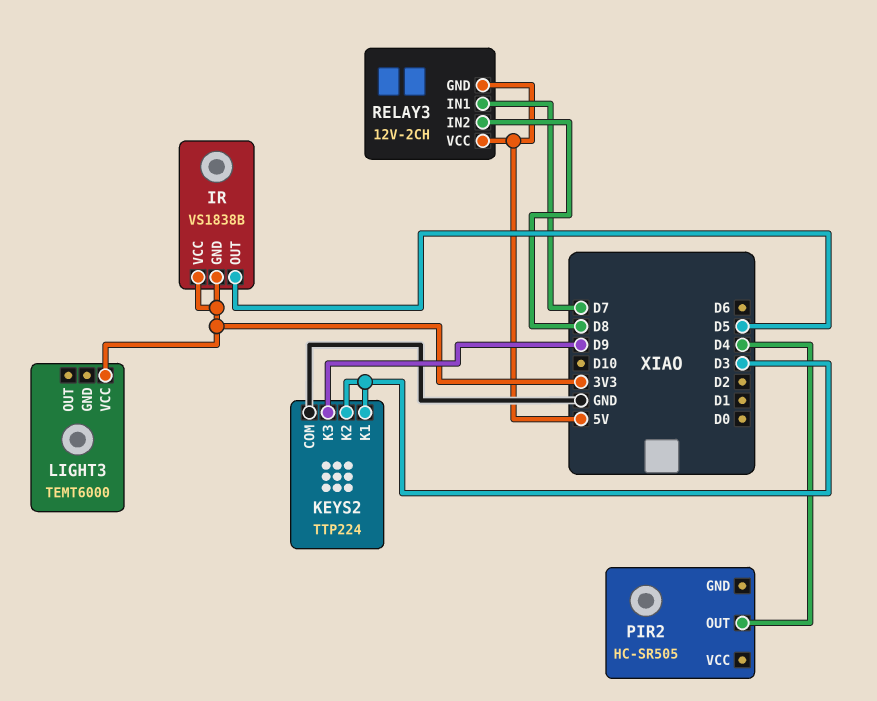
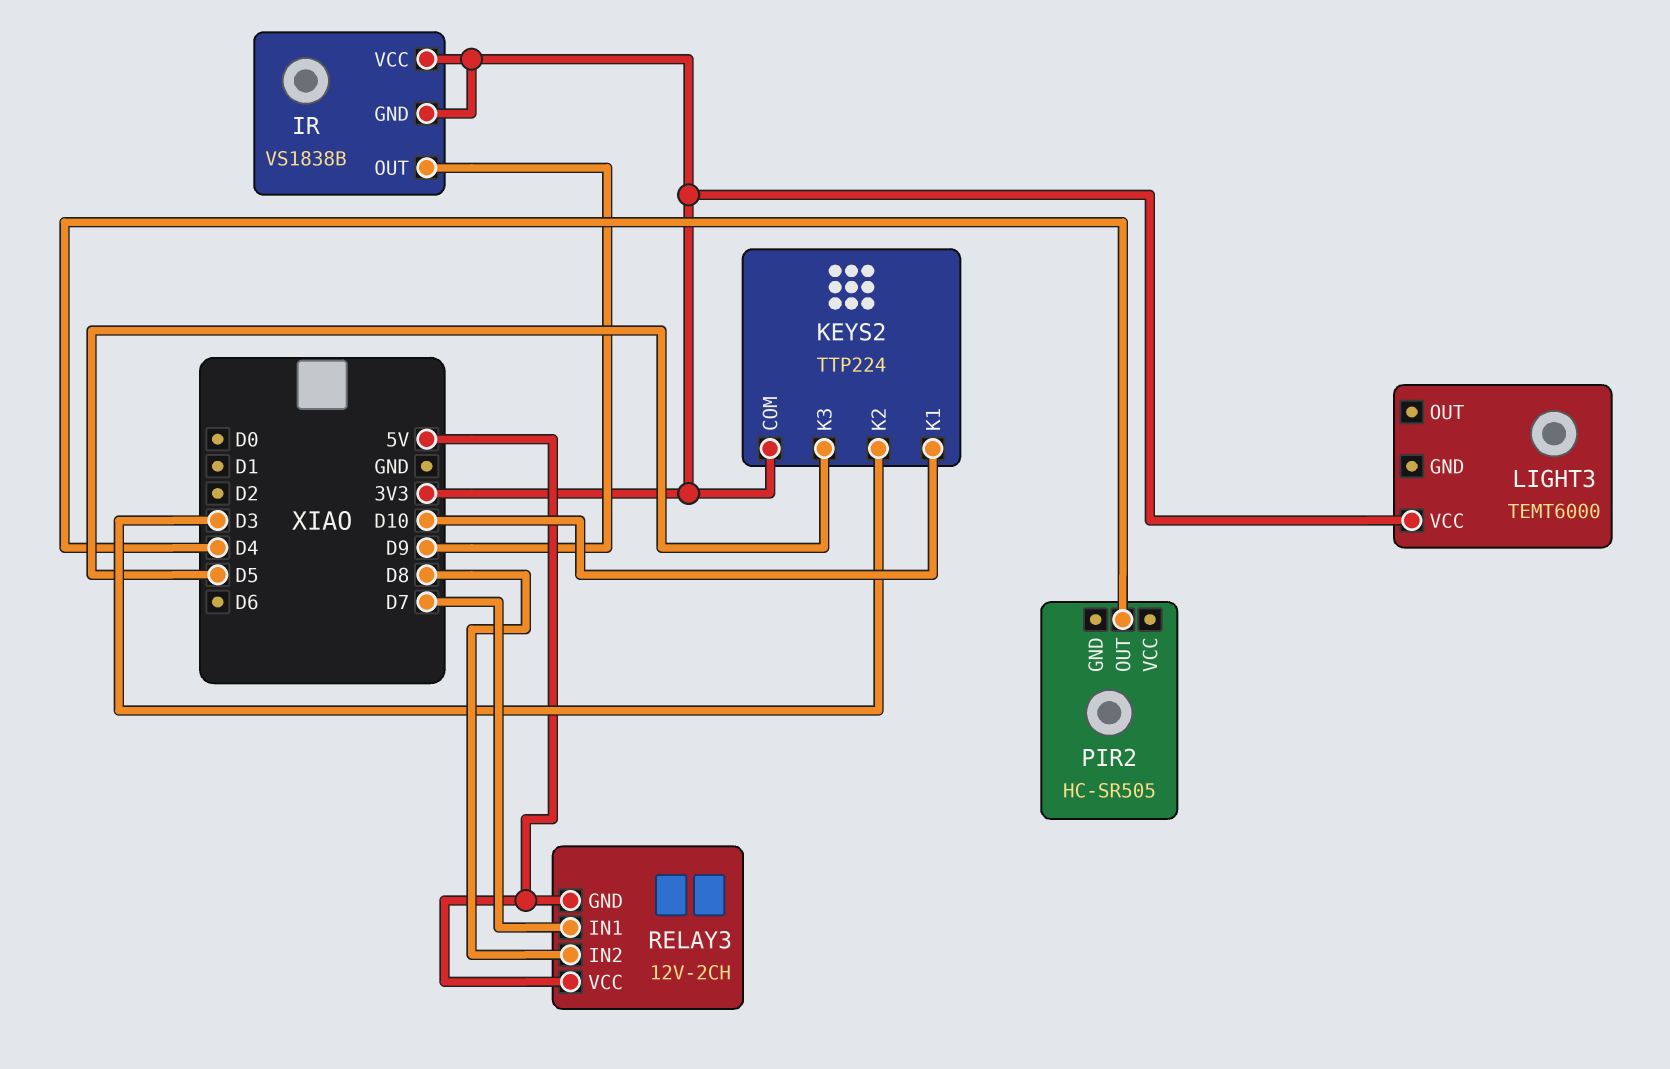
IR pin OUT: D5 -> D9
KEYS2 pin COM: GND -> 3V3
KEYS2 pin K1: D3 -> D10
KEYS2 pin K3: D9 -> D5

